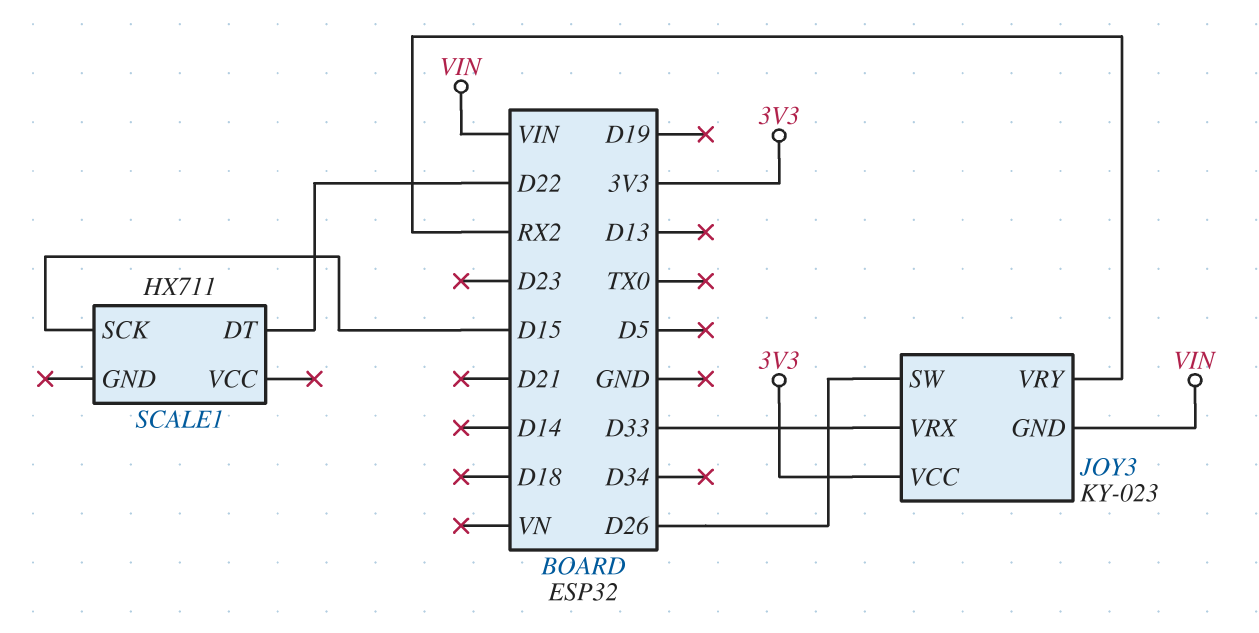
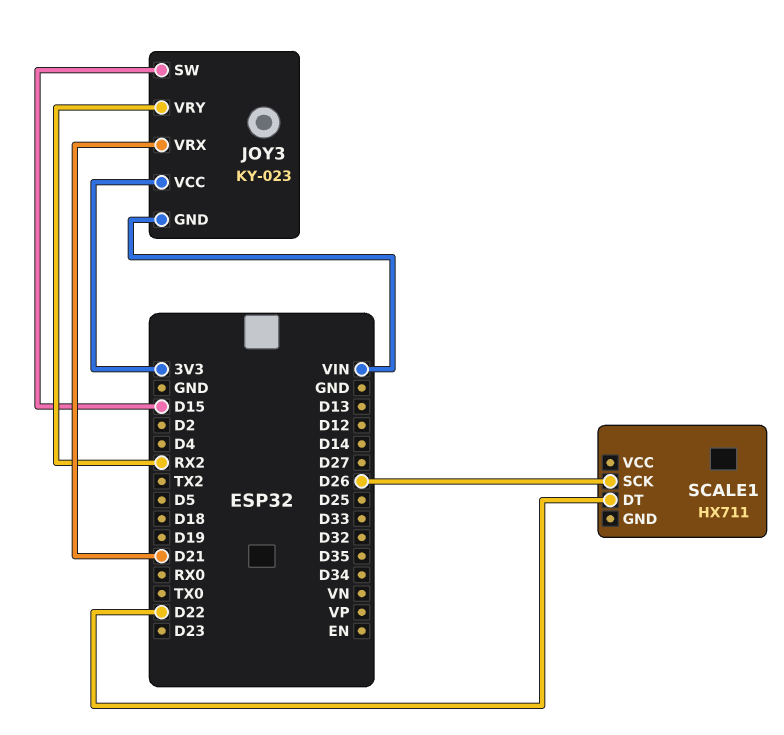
JOY3 pin SW: D26 -> D15
JOY3 pin VRX: D33 -> D21
SCALE1 pin SCK: D15 -> D26

